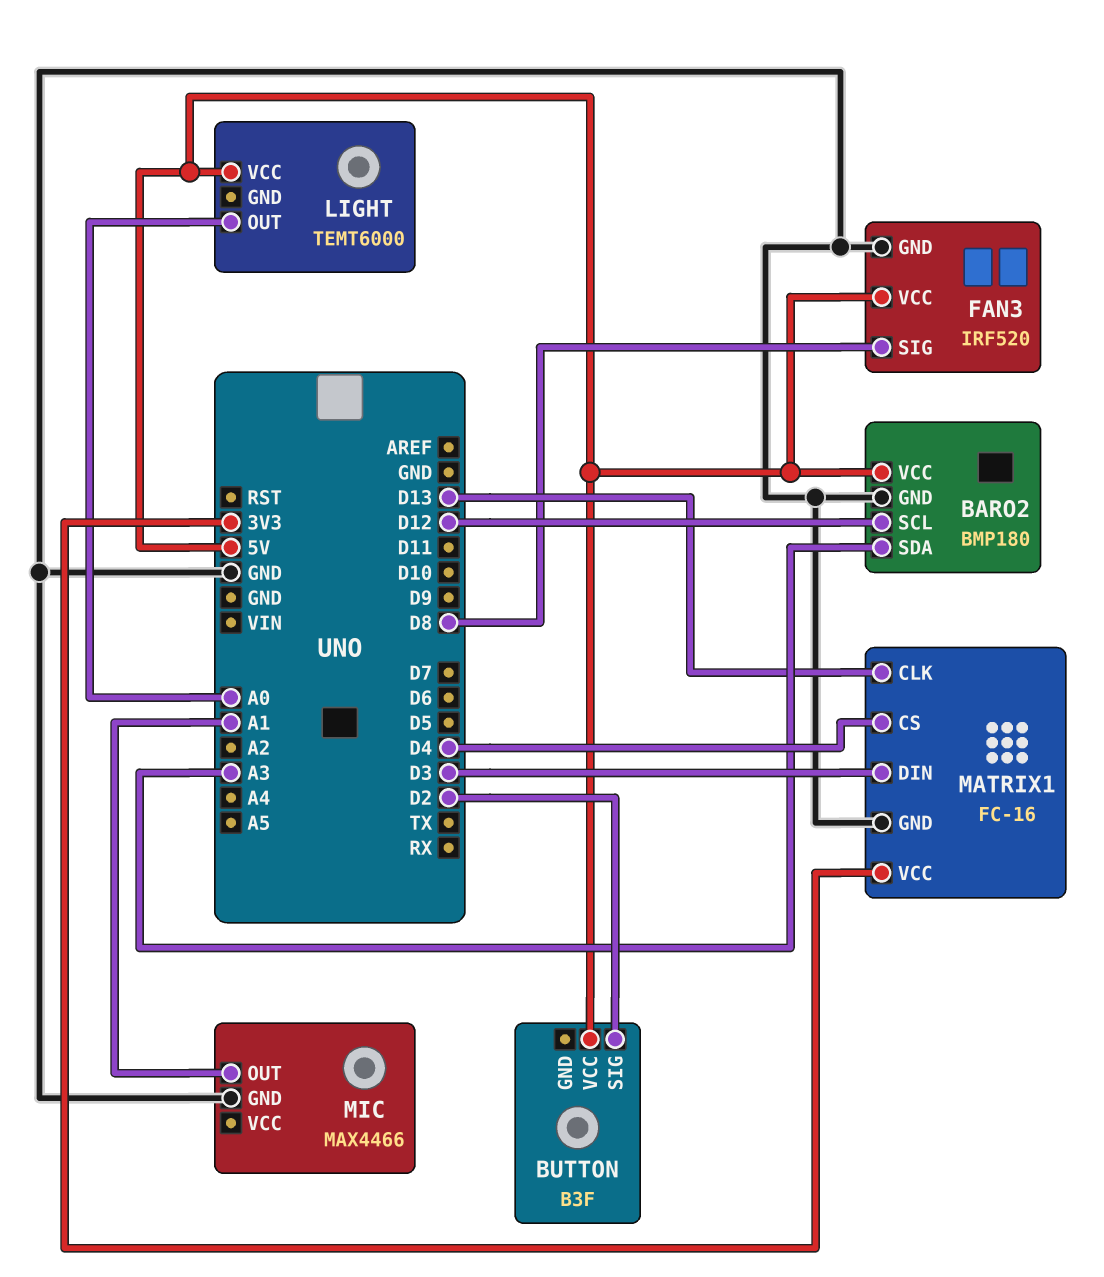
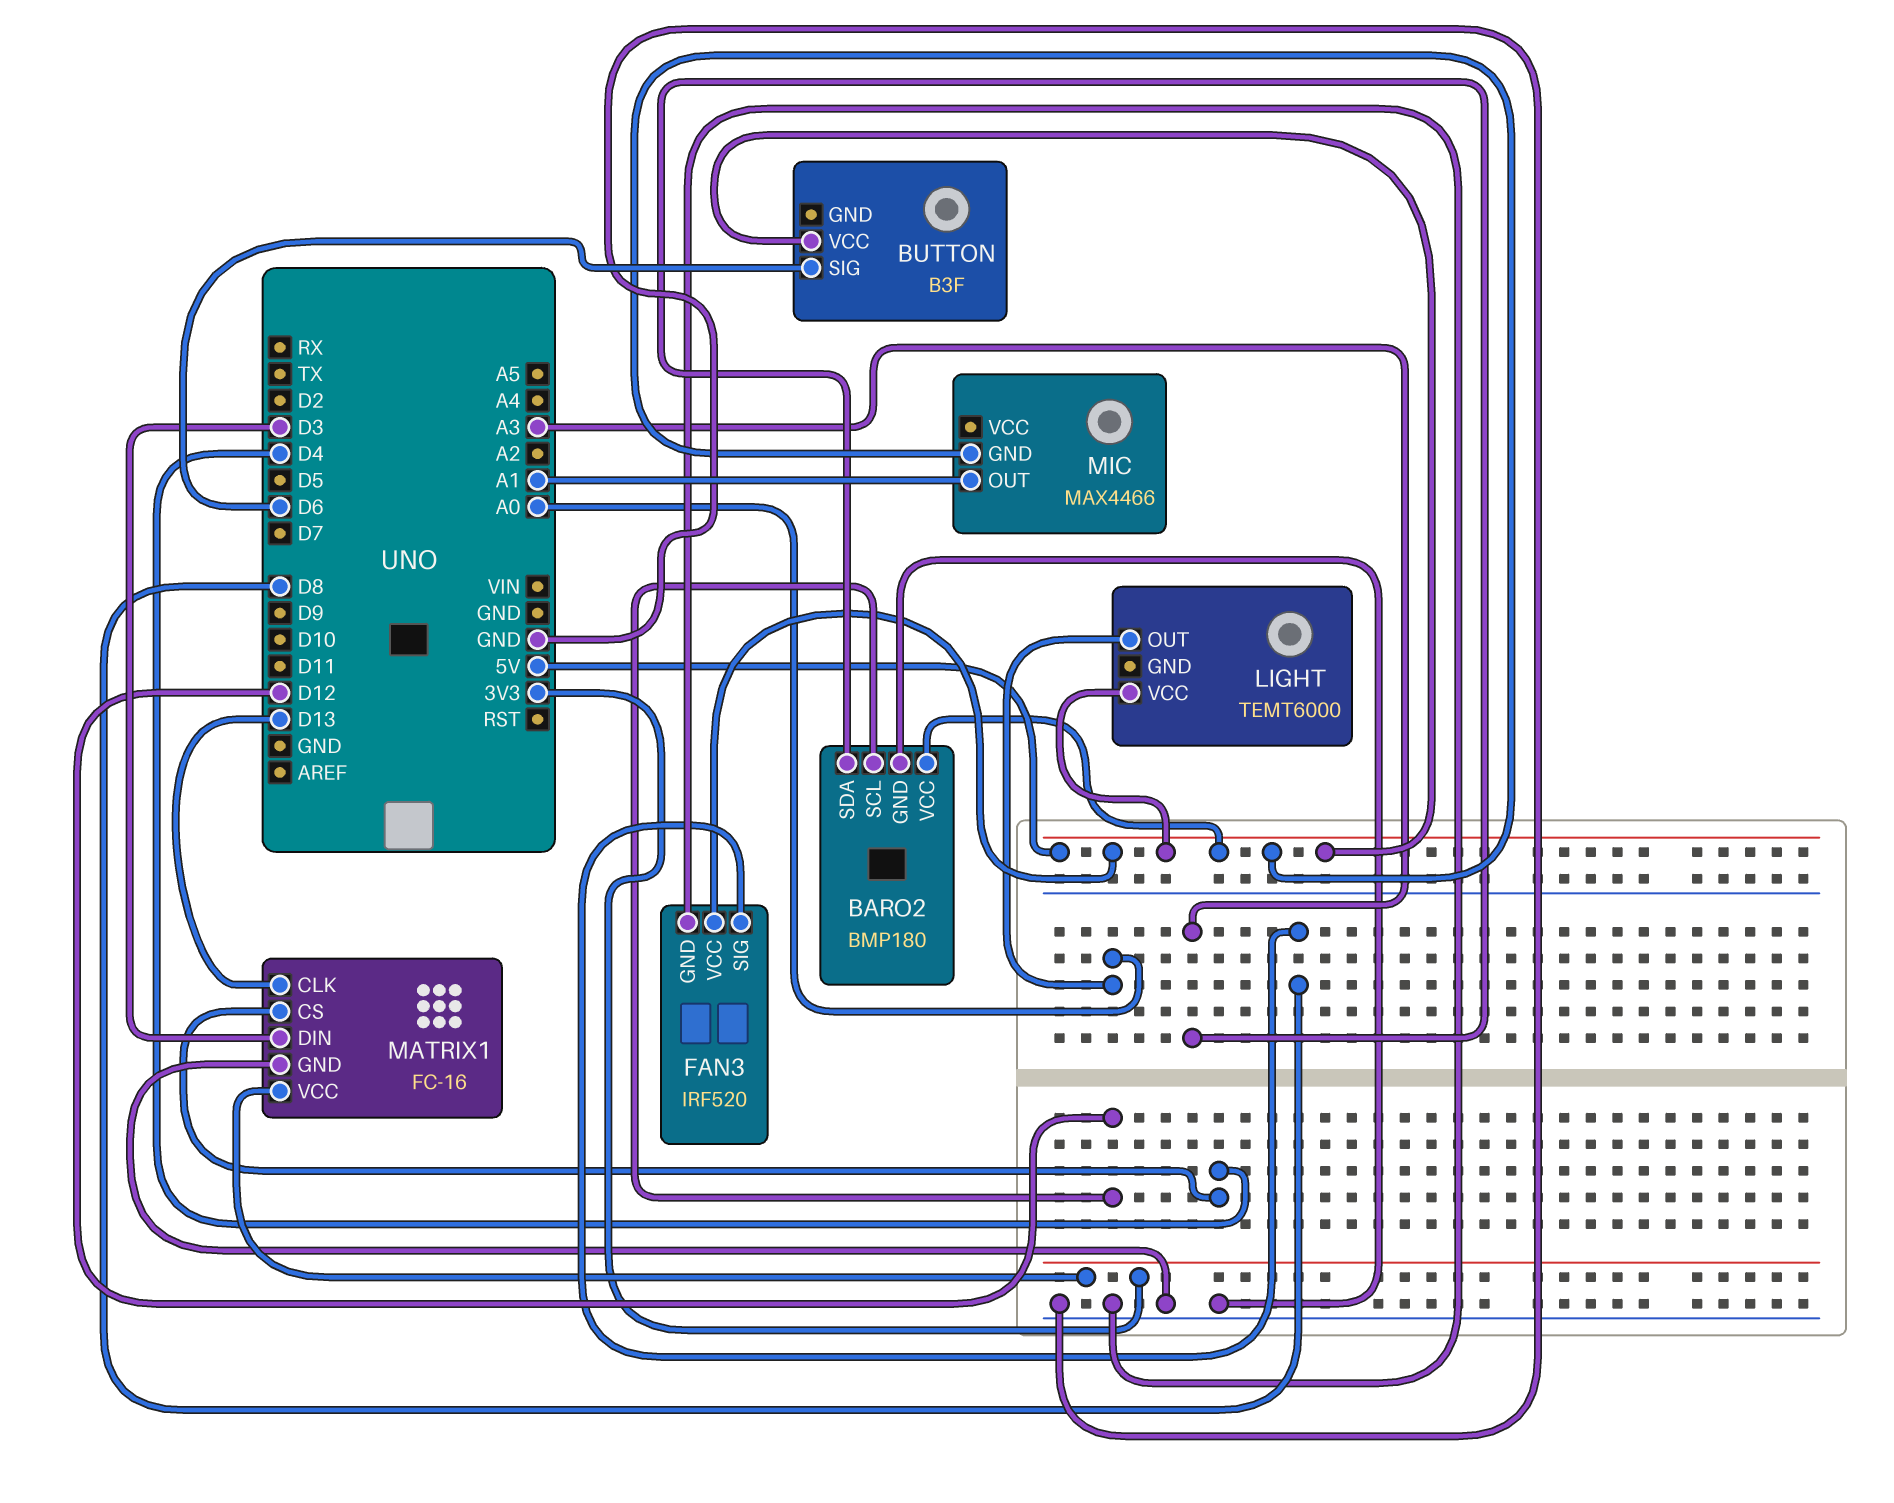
BUTTON pin SIG: D2 -> D6
MIC pin GND: GND -> 5V

